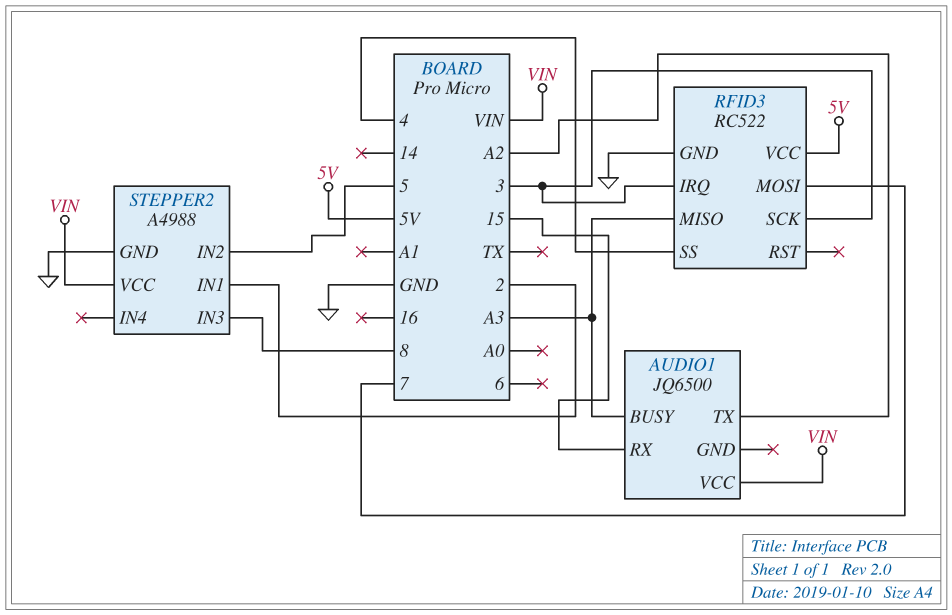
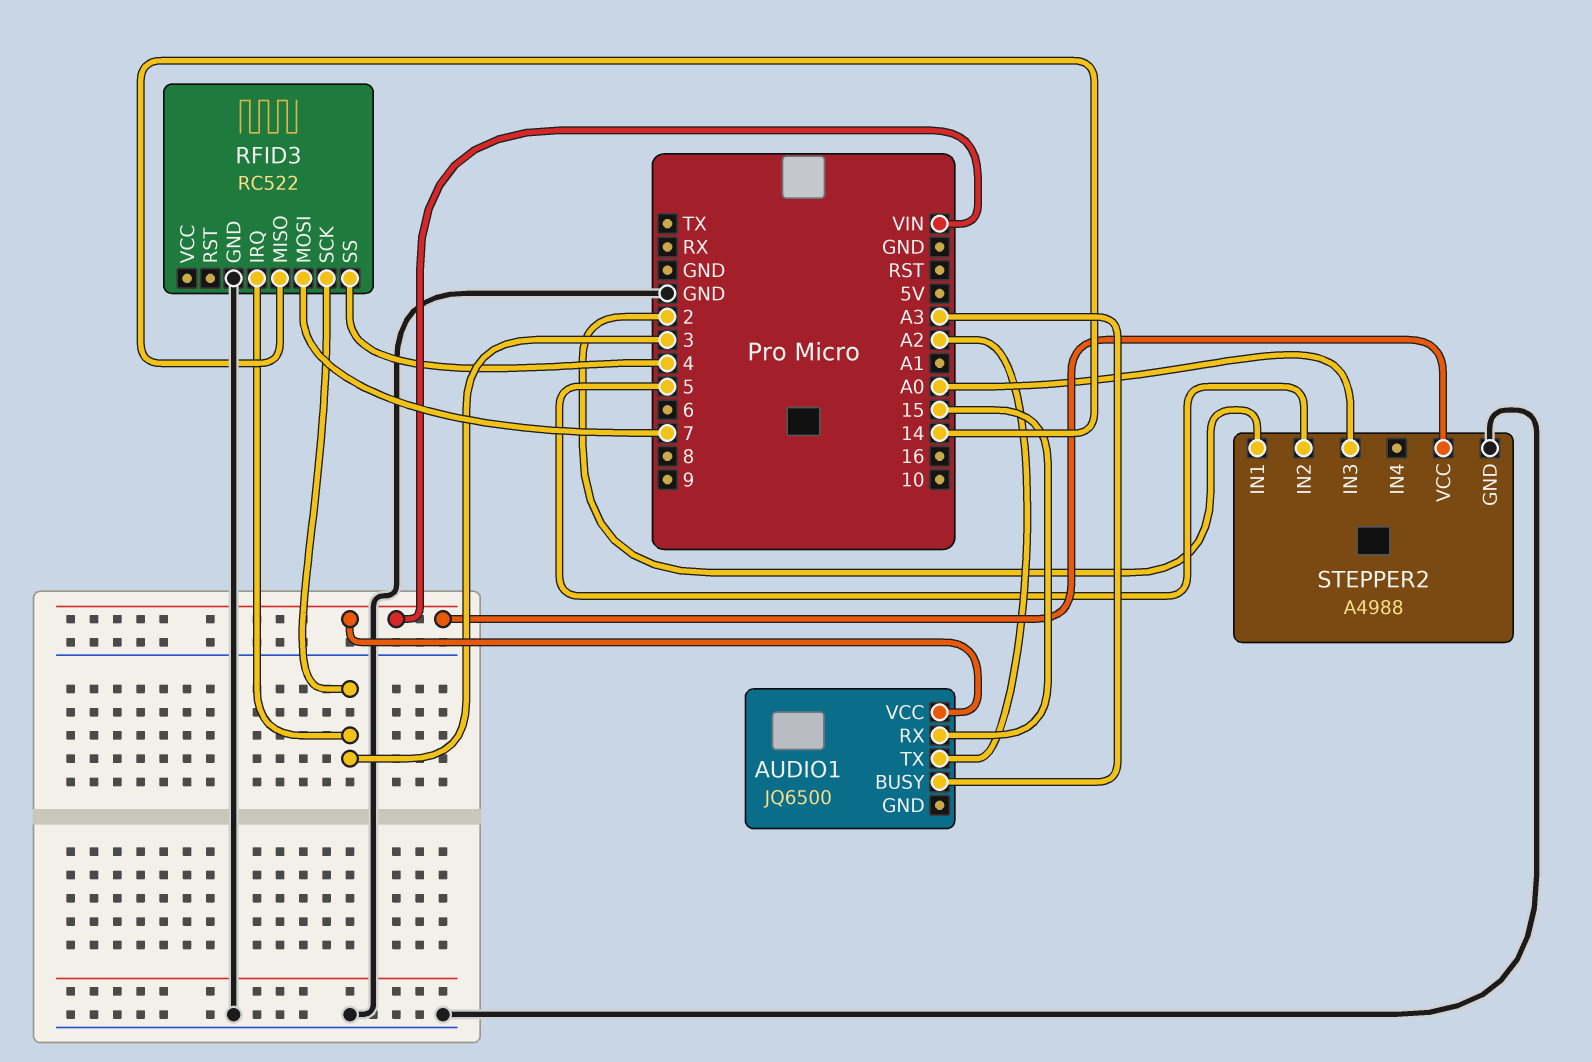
RFID3 pin MISO: A3 -> 14
RFID3 pin VCC: 5V -> none
STEPPER2 pin IN3: 8 -> A0

